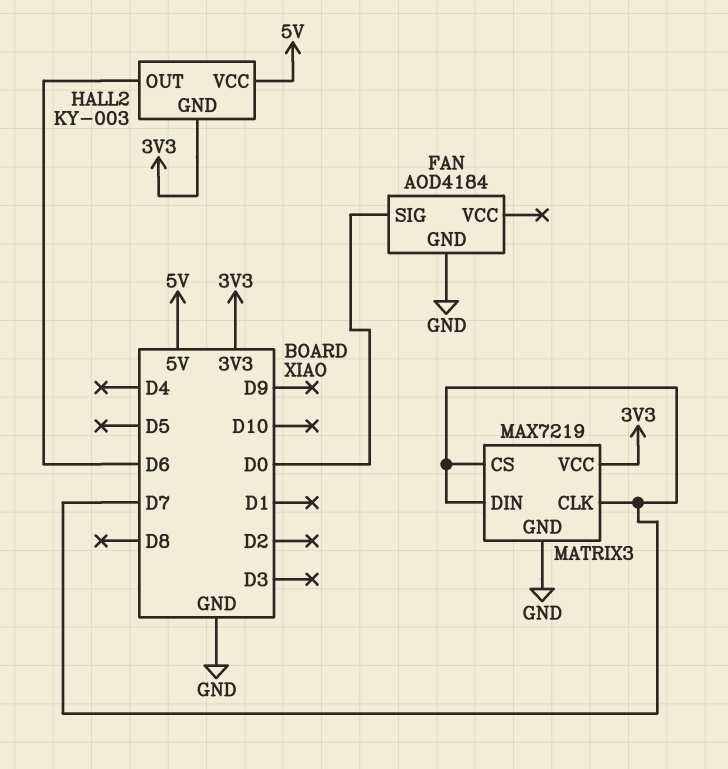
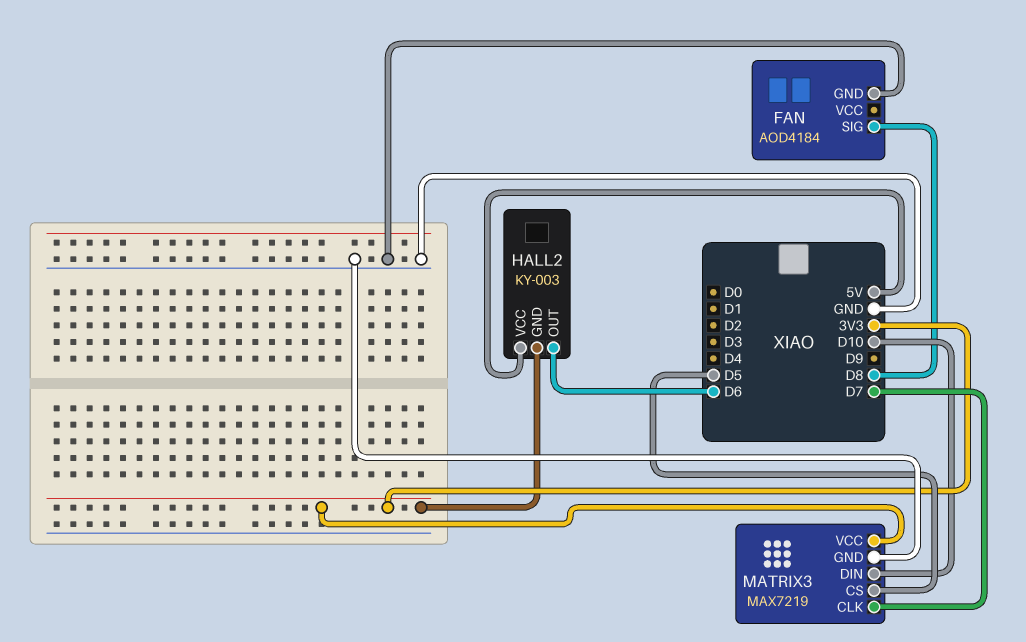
FAN pin SIG: D0 -> D8
MATRIX3 pin CS: D7 -> D5
MATRIX3 pin DIN: D7 -> D10

